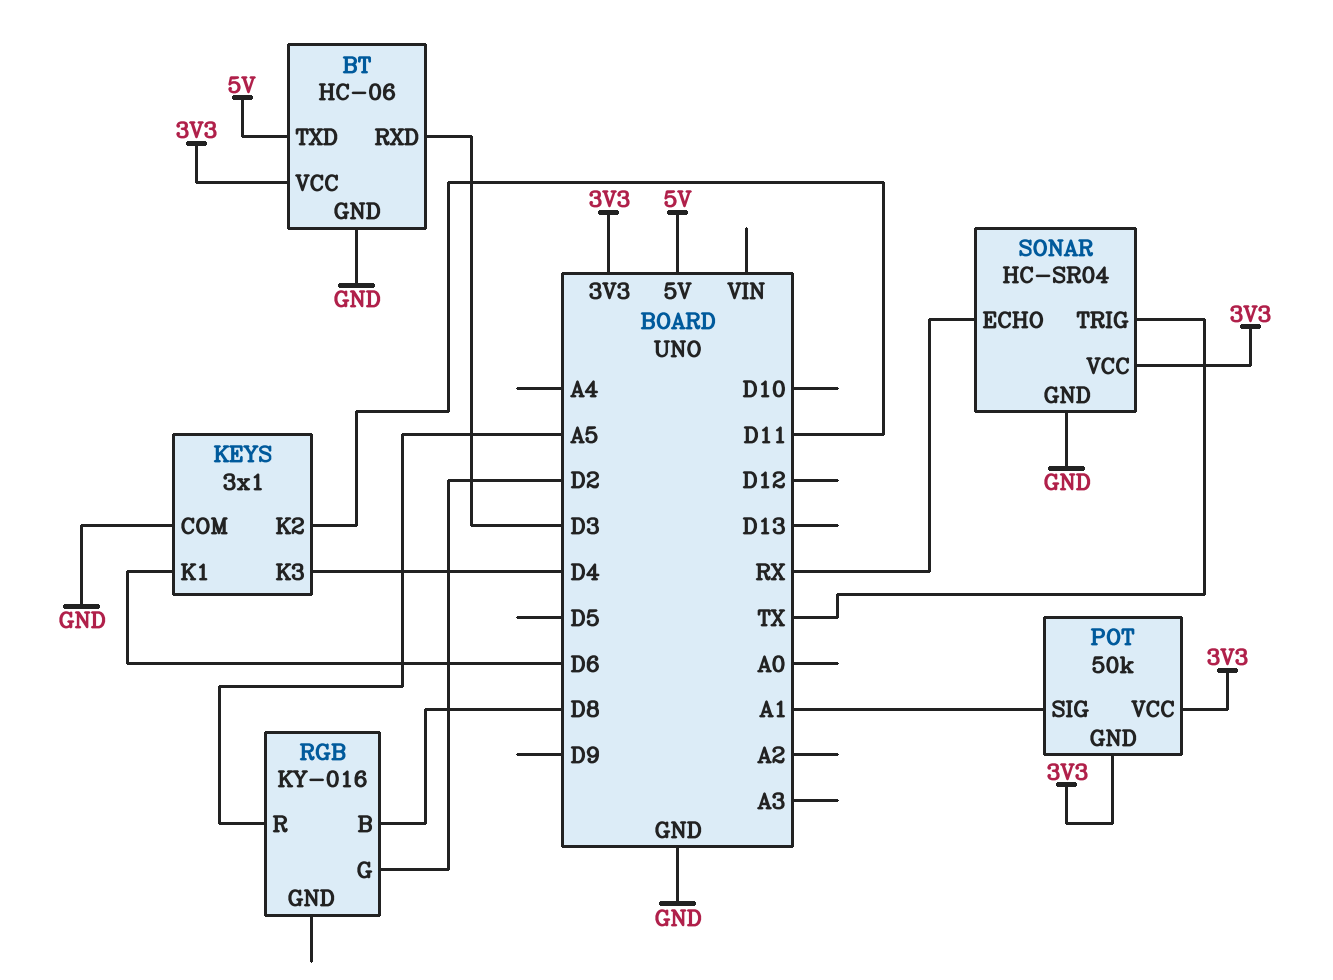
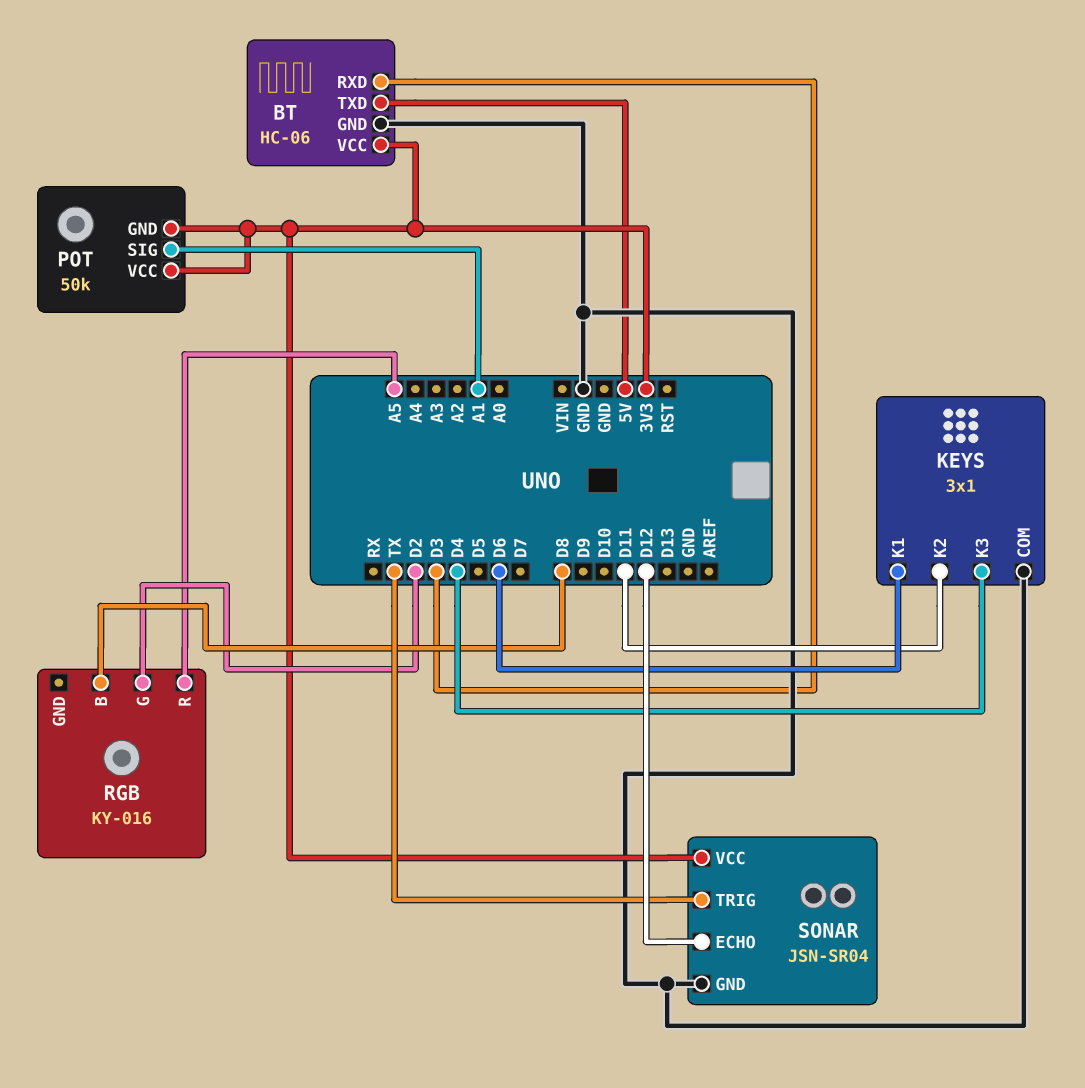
SONAR: HC-SR04 -> JSN-SR04
SONAR pin ECHO: RX -> D12

